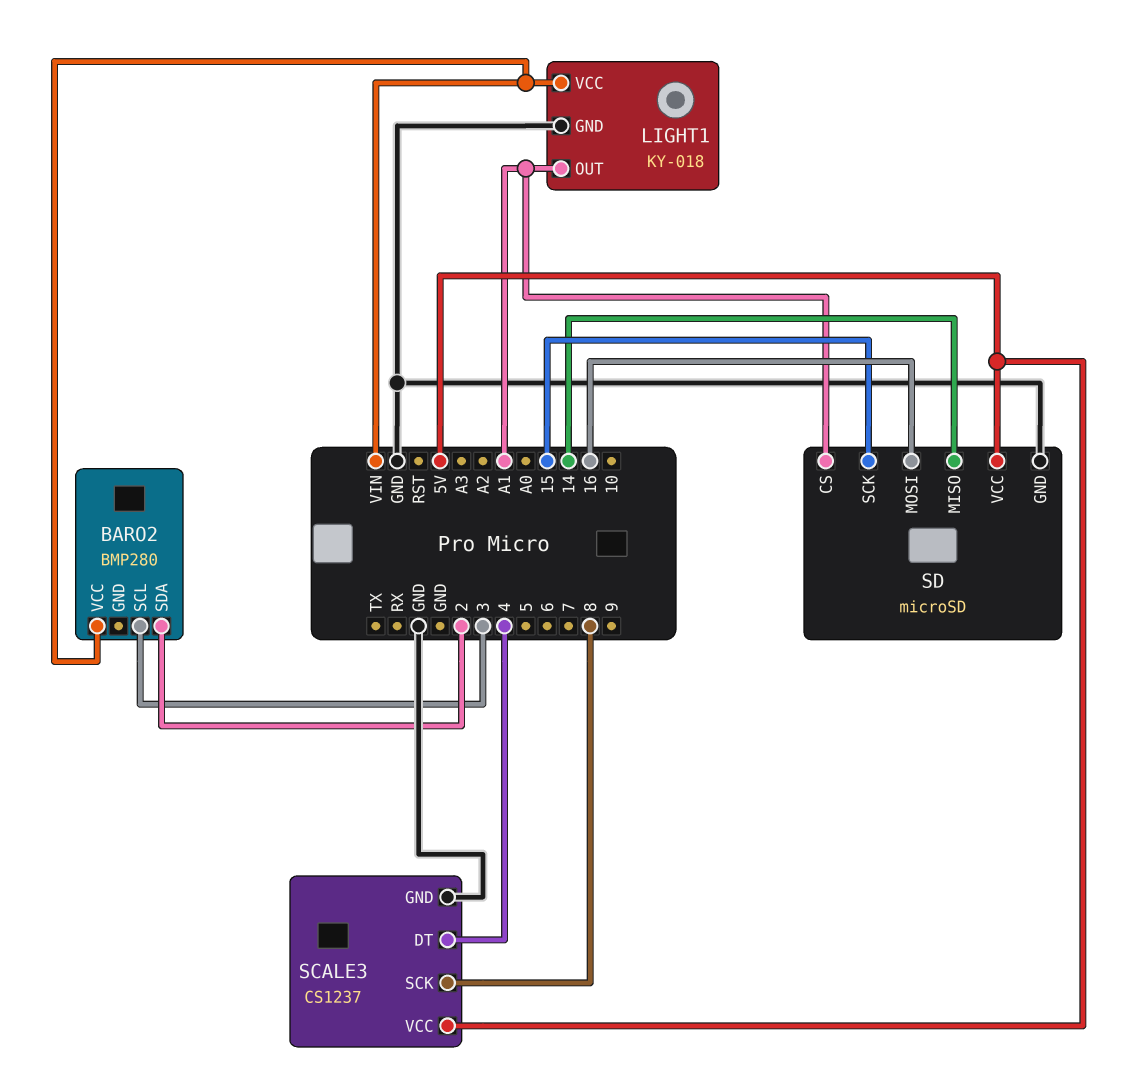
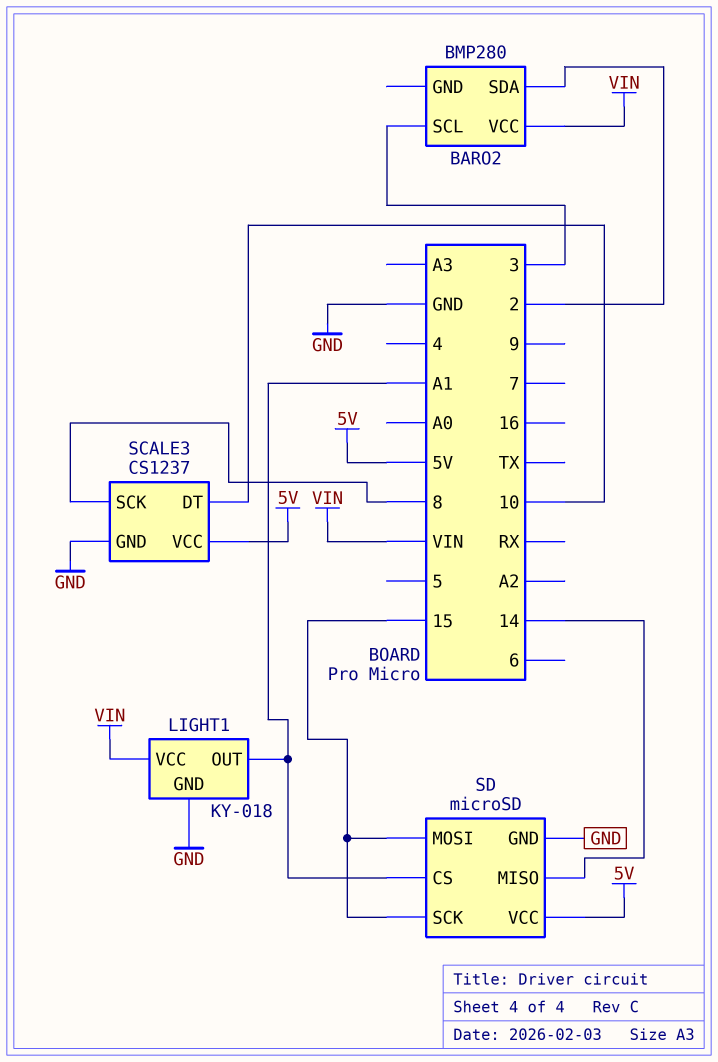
SCALE3 pin DT: 4 -> 10
SD pin MOSI: 16 -> 15

